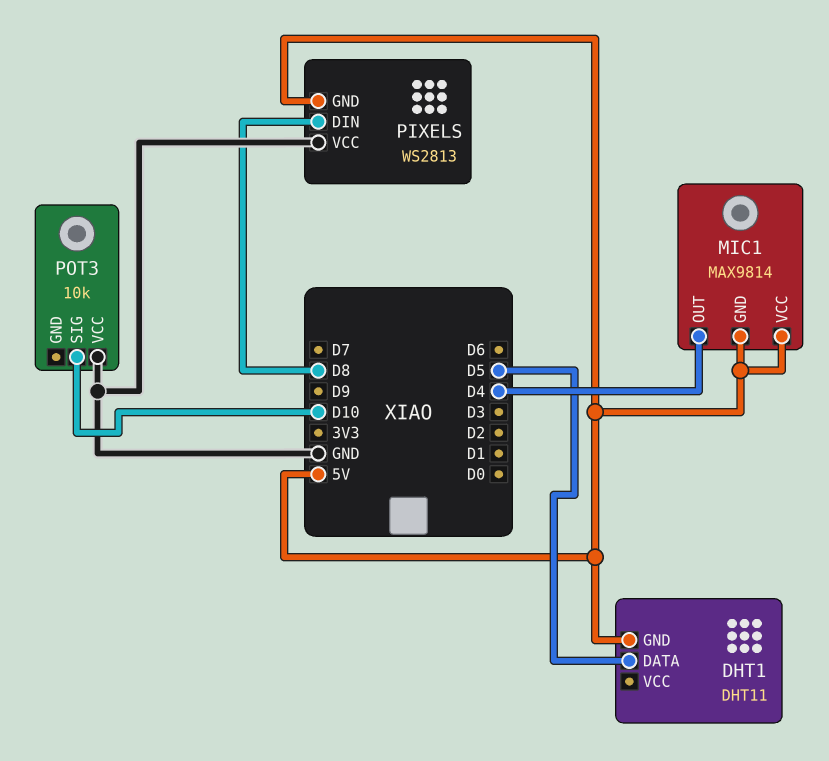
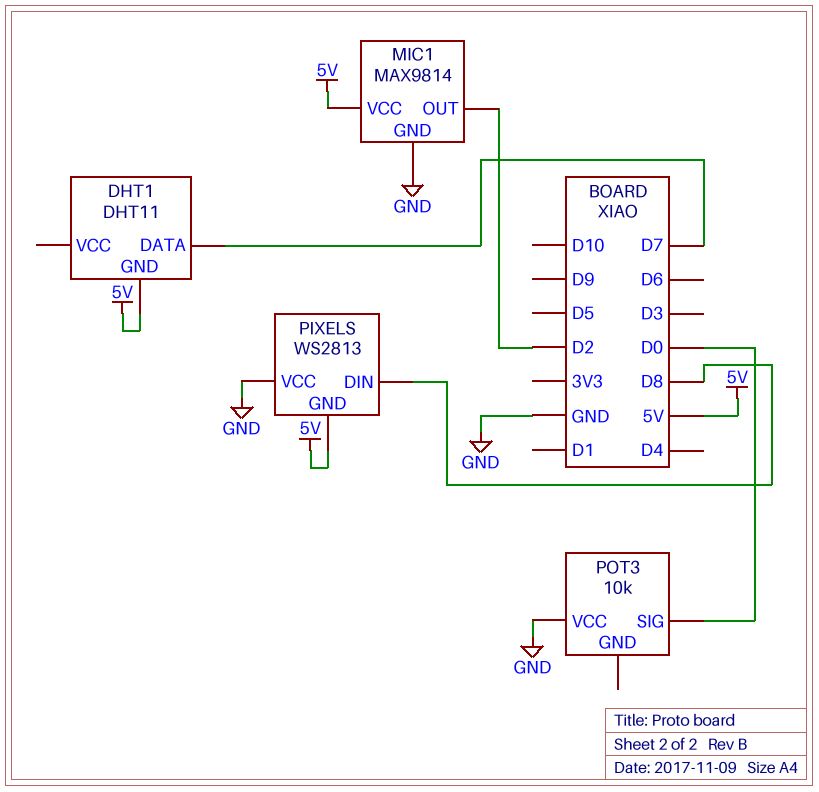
DHT1 pin DATA: D5 -> D7
MIC1 pin GND: 5V -> GND
MIC1 pin OUT: D4 -> D2
POT3 pin SIG: D10 -> D0

